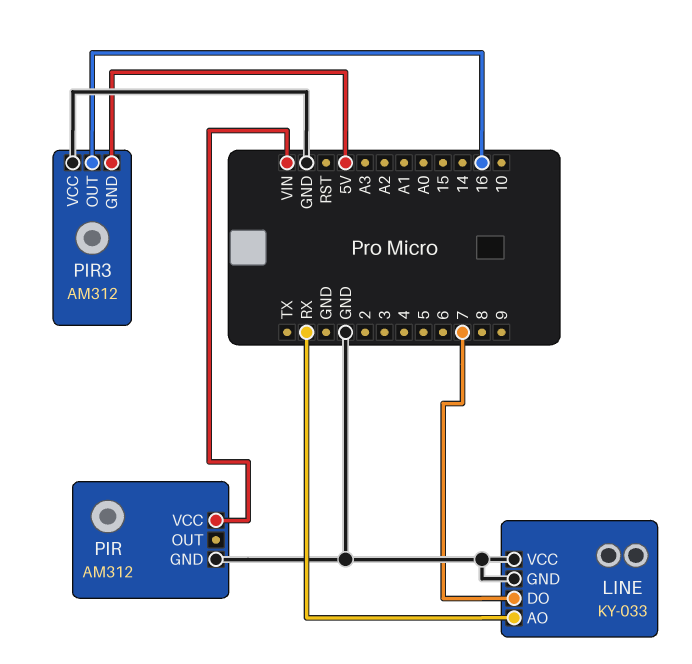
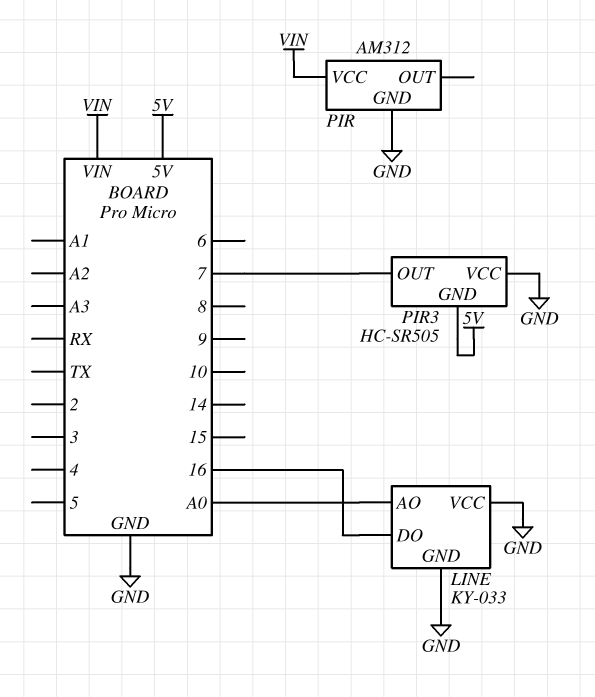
LINE pin AO: RX -> A0
LINE pin DO: 7 -> 16
PIR3: AM312 -> HC-SR505
PIR3 pin OUT: 16 -> 7

